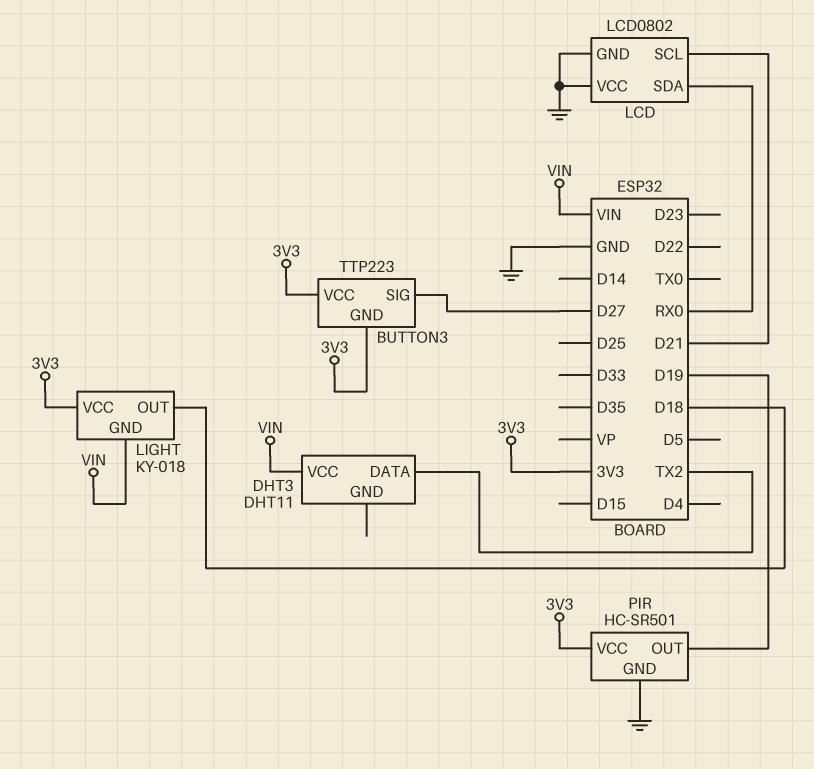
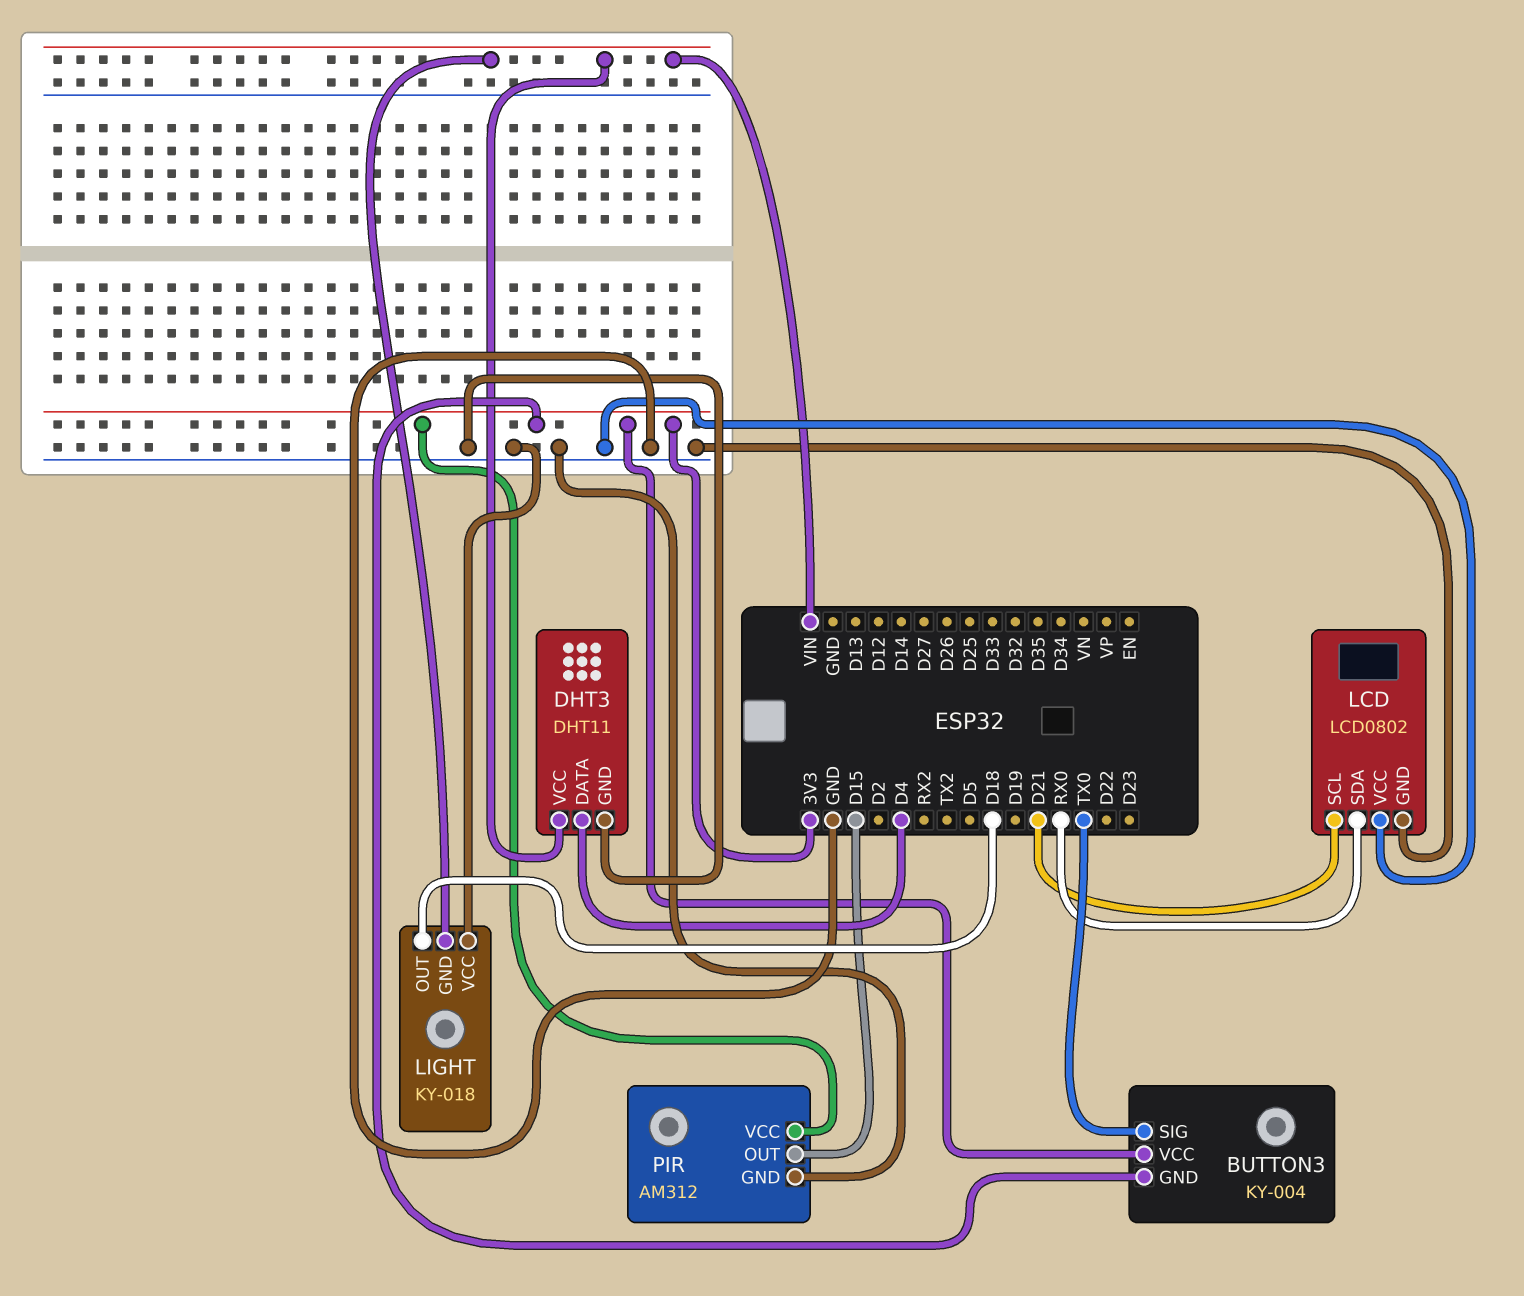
BUTTON3: TTP223 -> KY-004
BUTTON3 pin SIG: D27 -> TX0
DHT3 pin DATA: TX2 -> D4
DHT3 pin GND: none -> GND
LIGHT pin VCC: 3V3 -> GND
PIR: HC-SR501 -> AM312
PIR pin OUT: D19 -> D15

